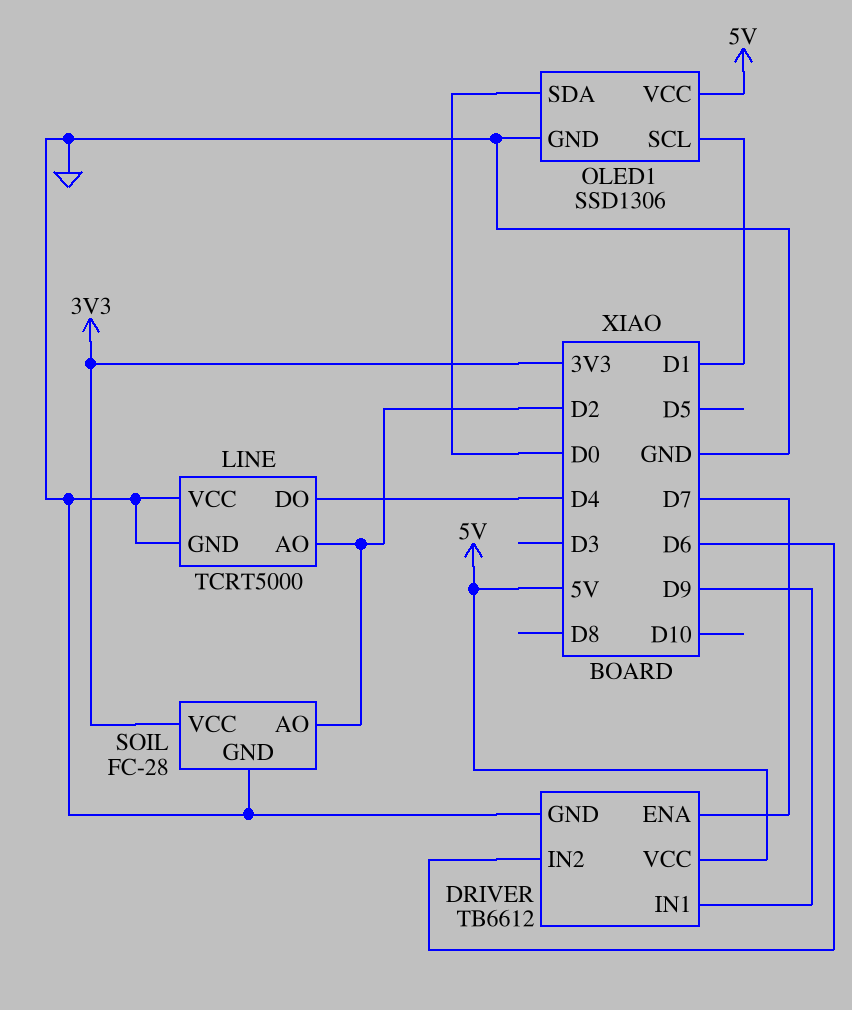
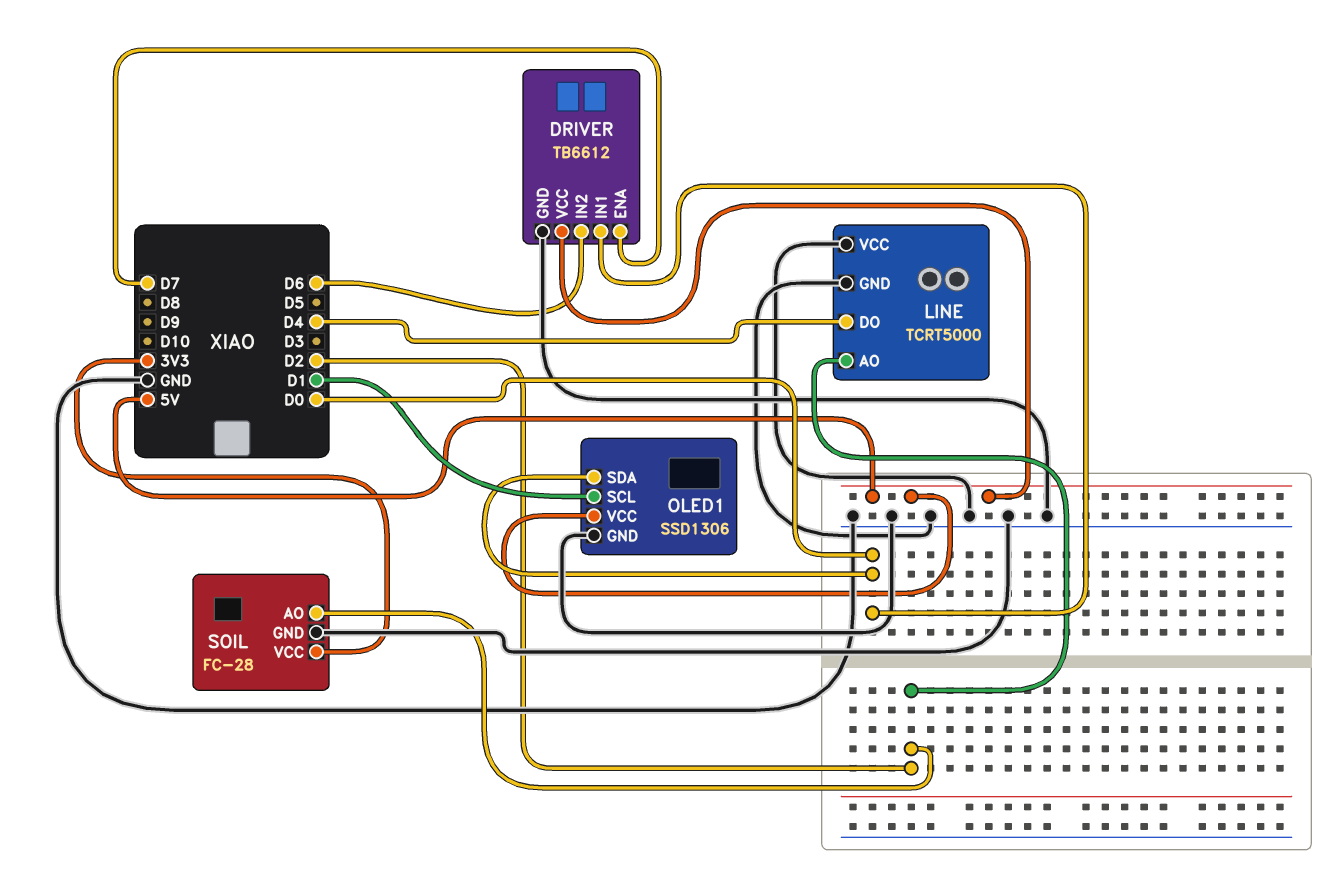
DRIVER pin IN1: D9 -> D0

